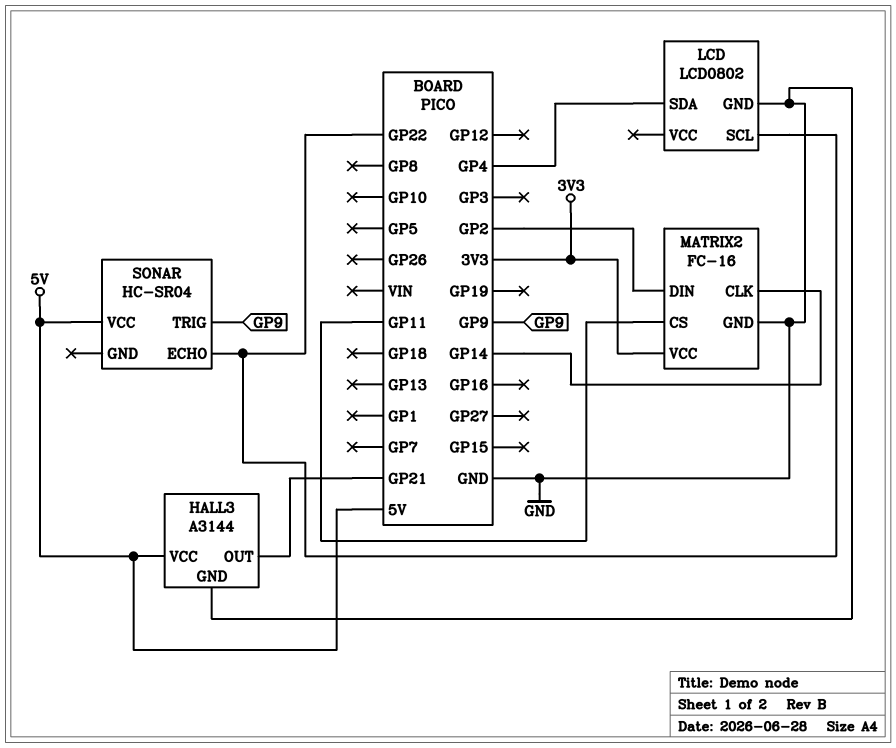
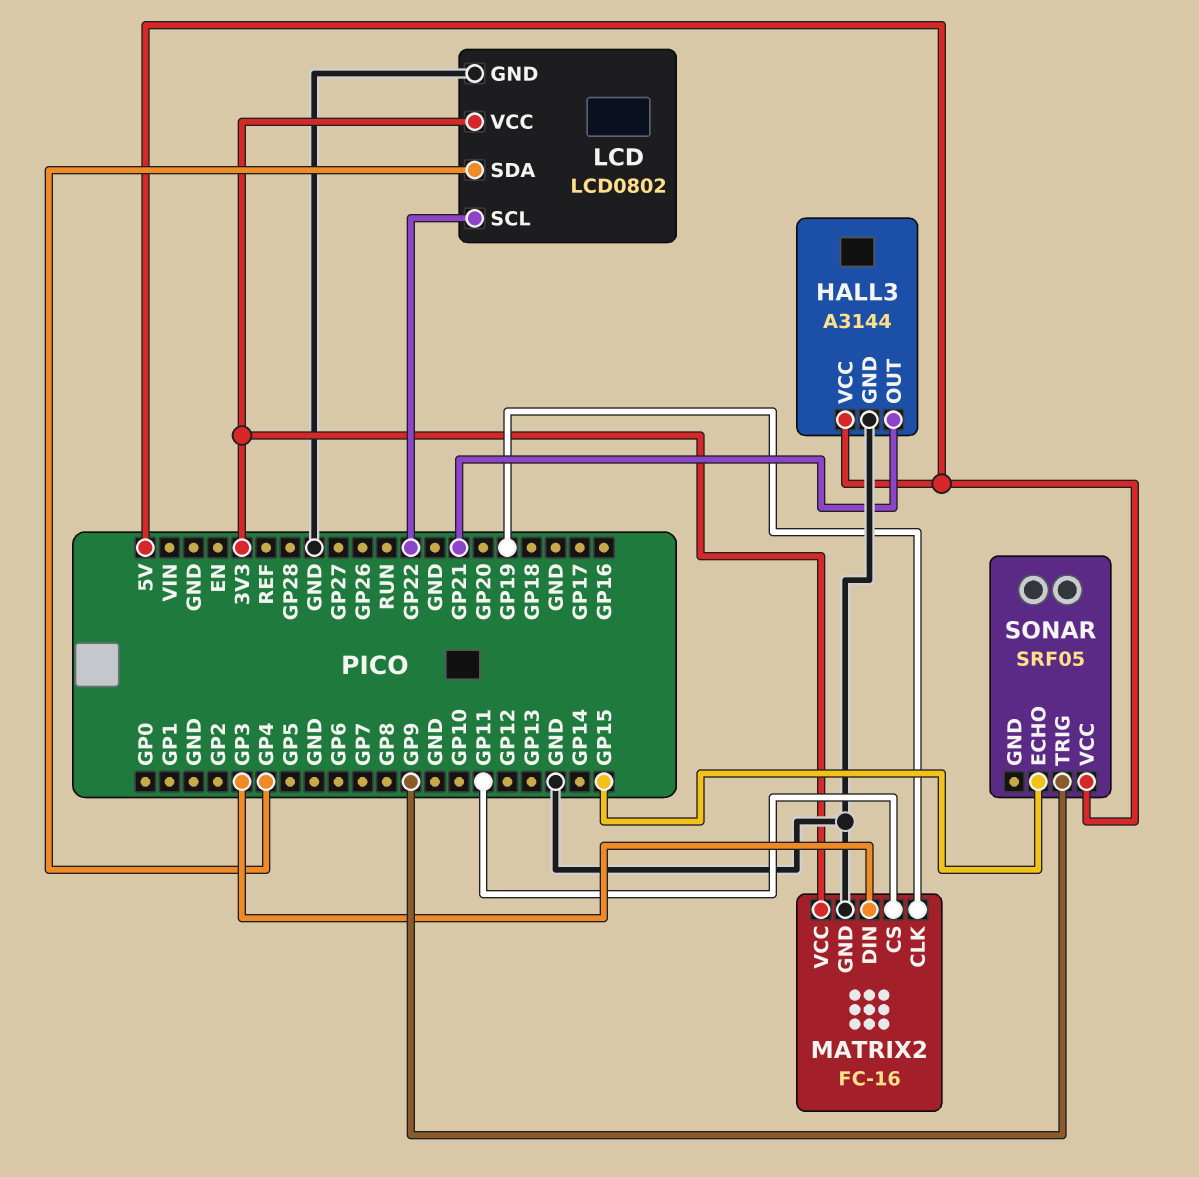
LCD pin VCC: none -> 3V3
MATRIX2 pin CLK: GP14 -> GP19
MATRIX2 pin DIN: GP2 -> GP3
SONAR: HC-SR04 -> SRF05
SONAR pin ECHO: GP22 -> GP15

